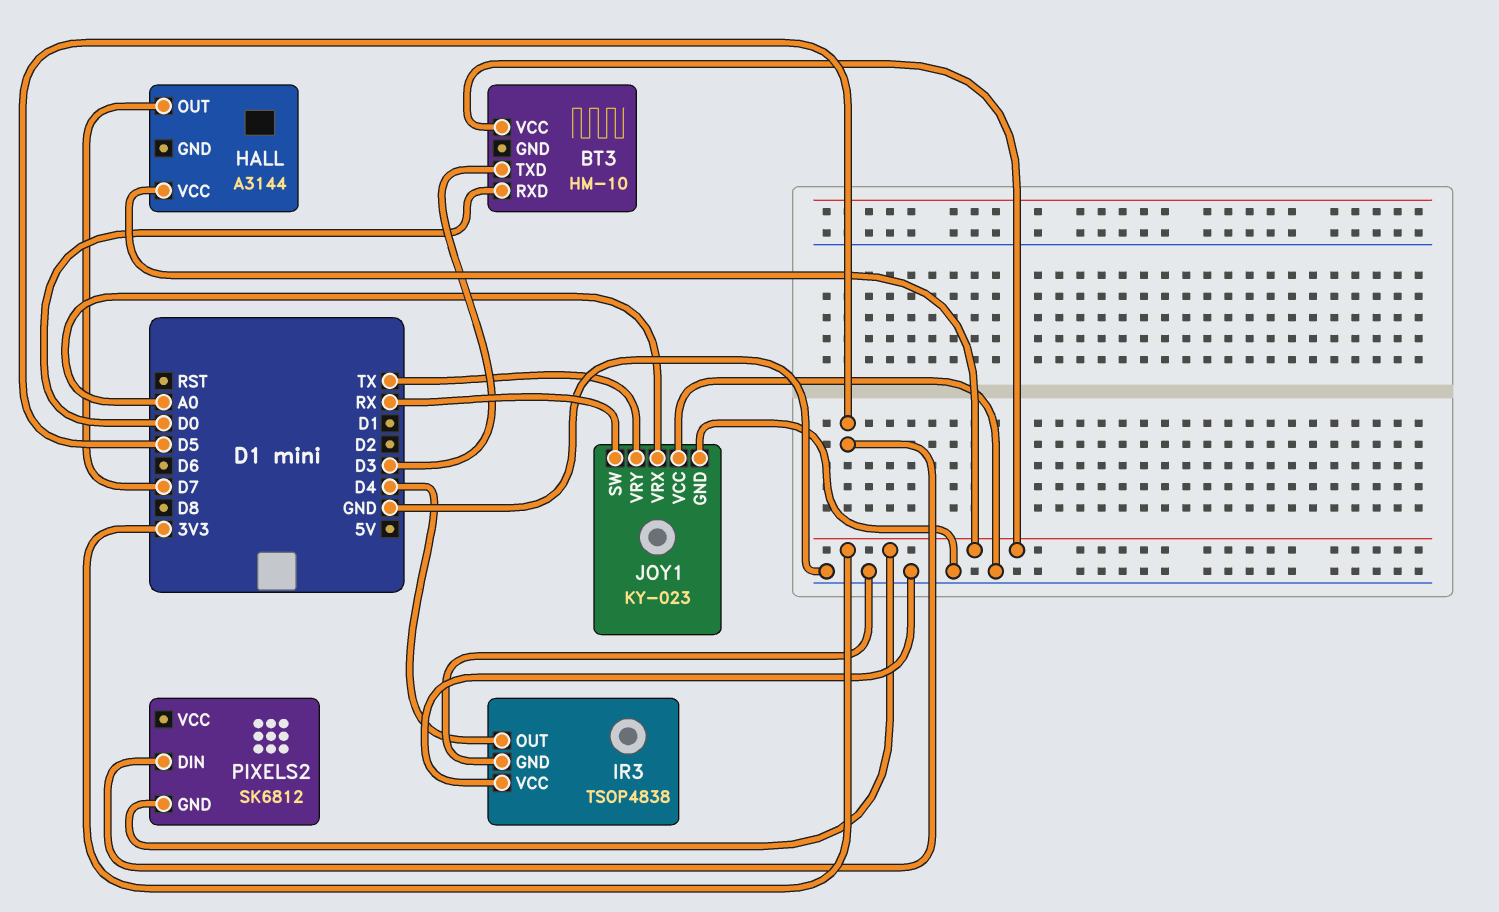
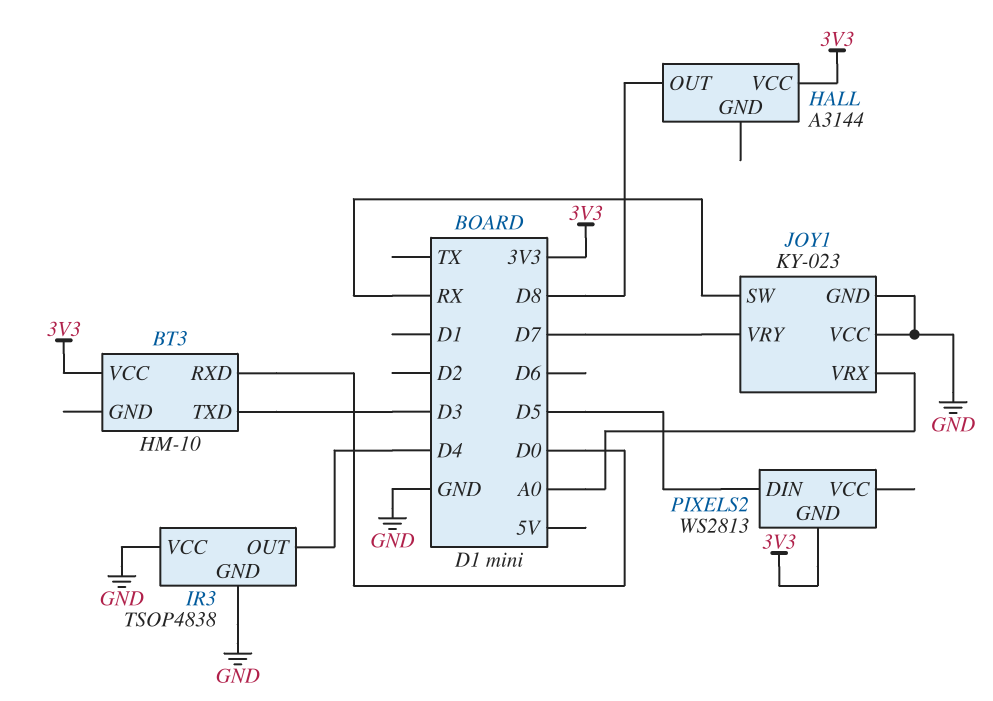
HALL pin OUT: D7 -> D8
JOY1 pin VRY: TX -> D7
PIXELS2: SK6812 -> WS2813

